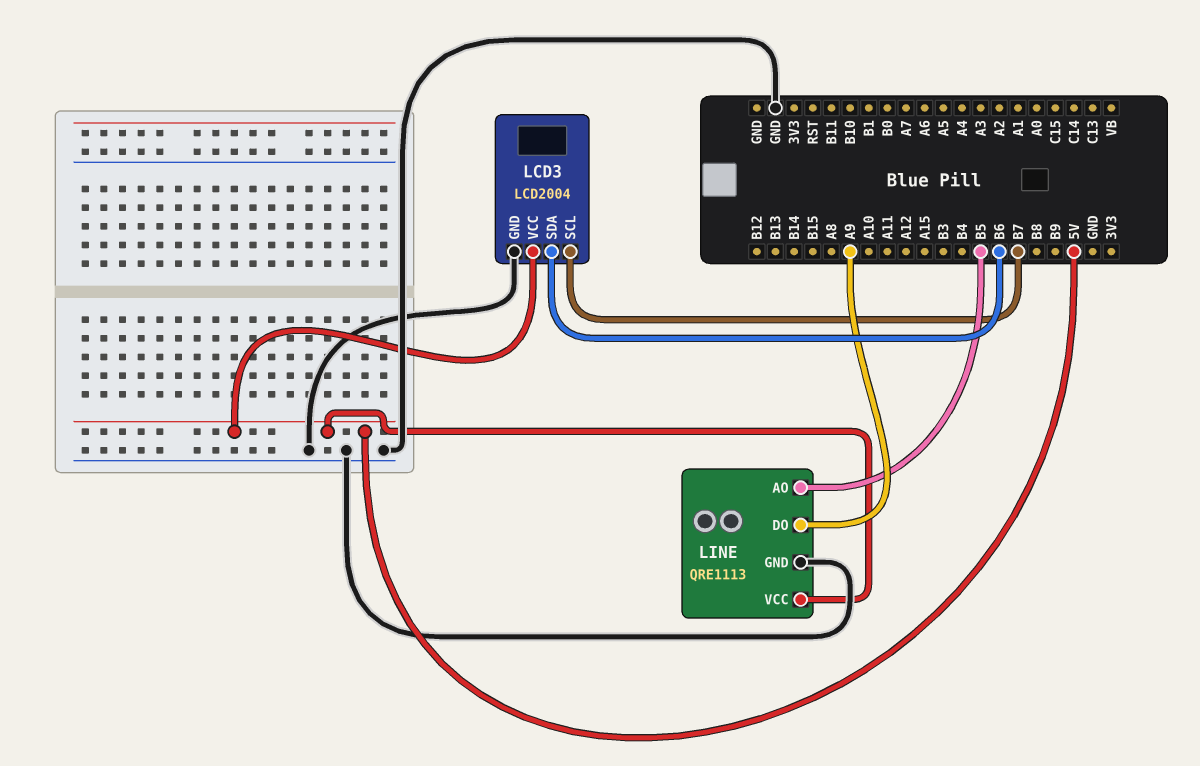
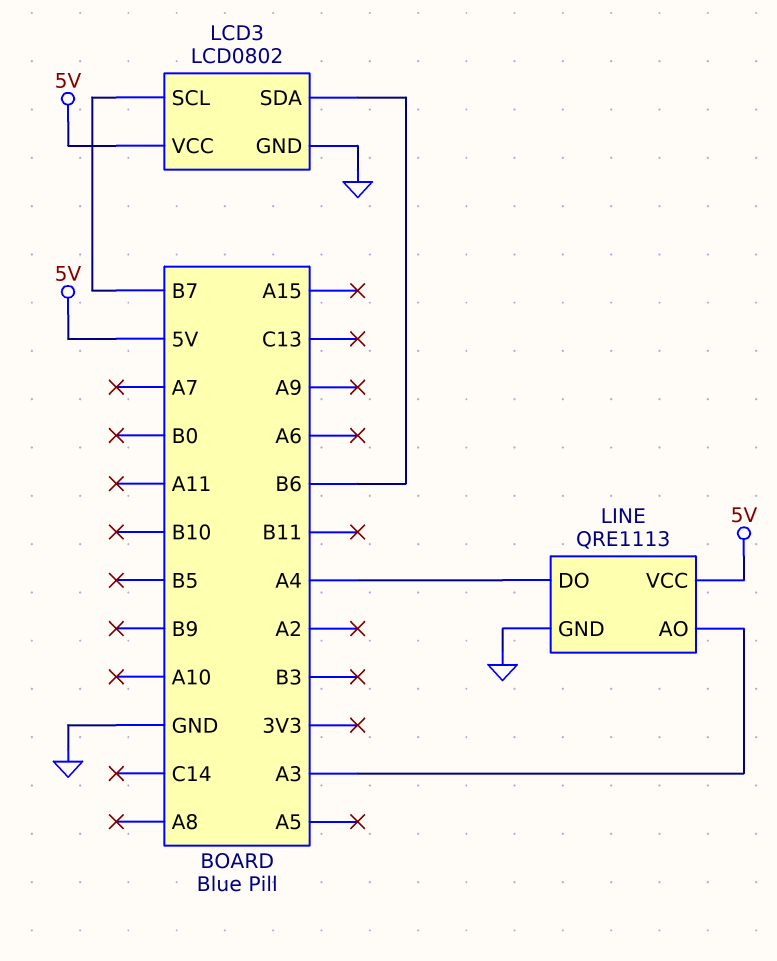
LCD3: LCD2004 -> LCD0802
LINE pin AO: B5 -> A3
LINE pin DO: A9 -> A4

